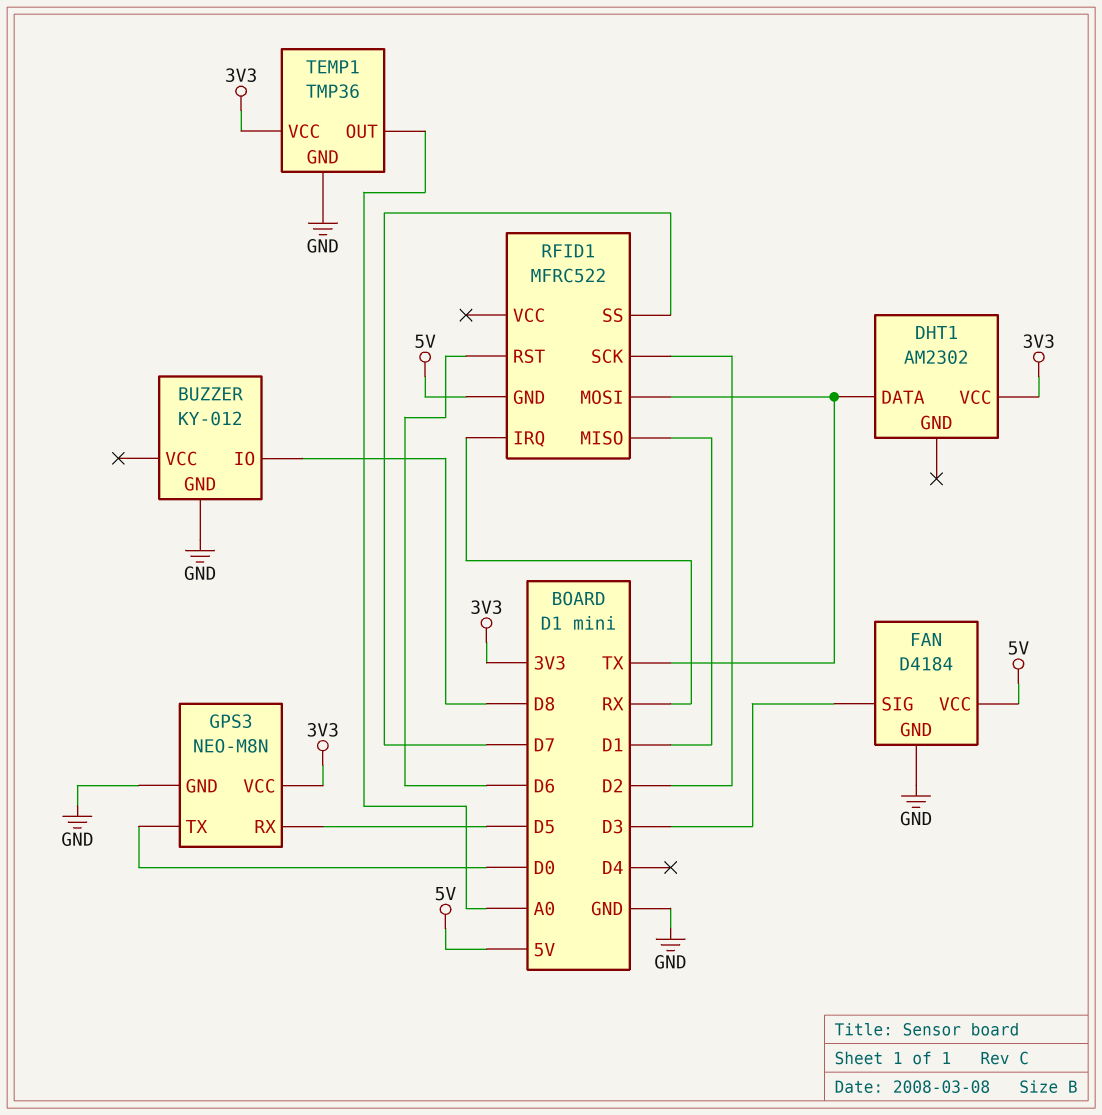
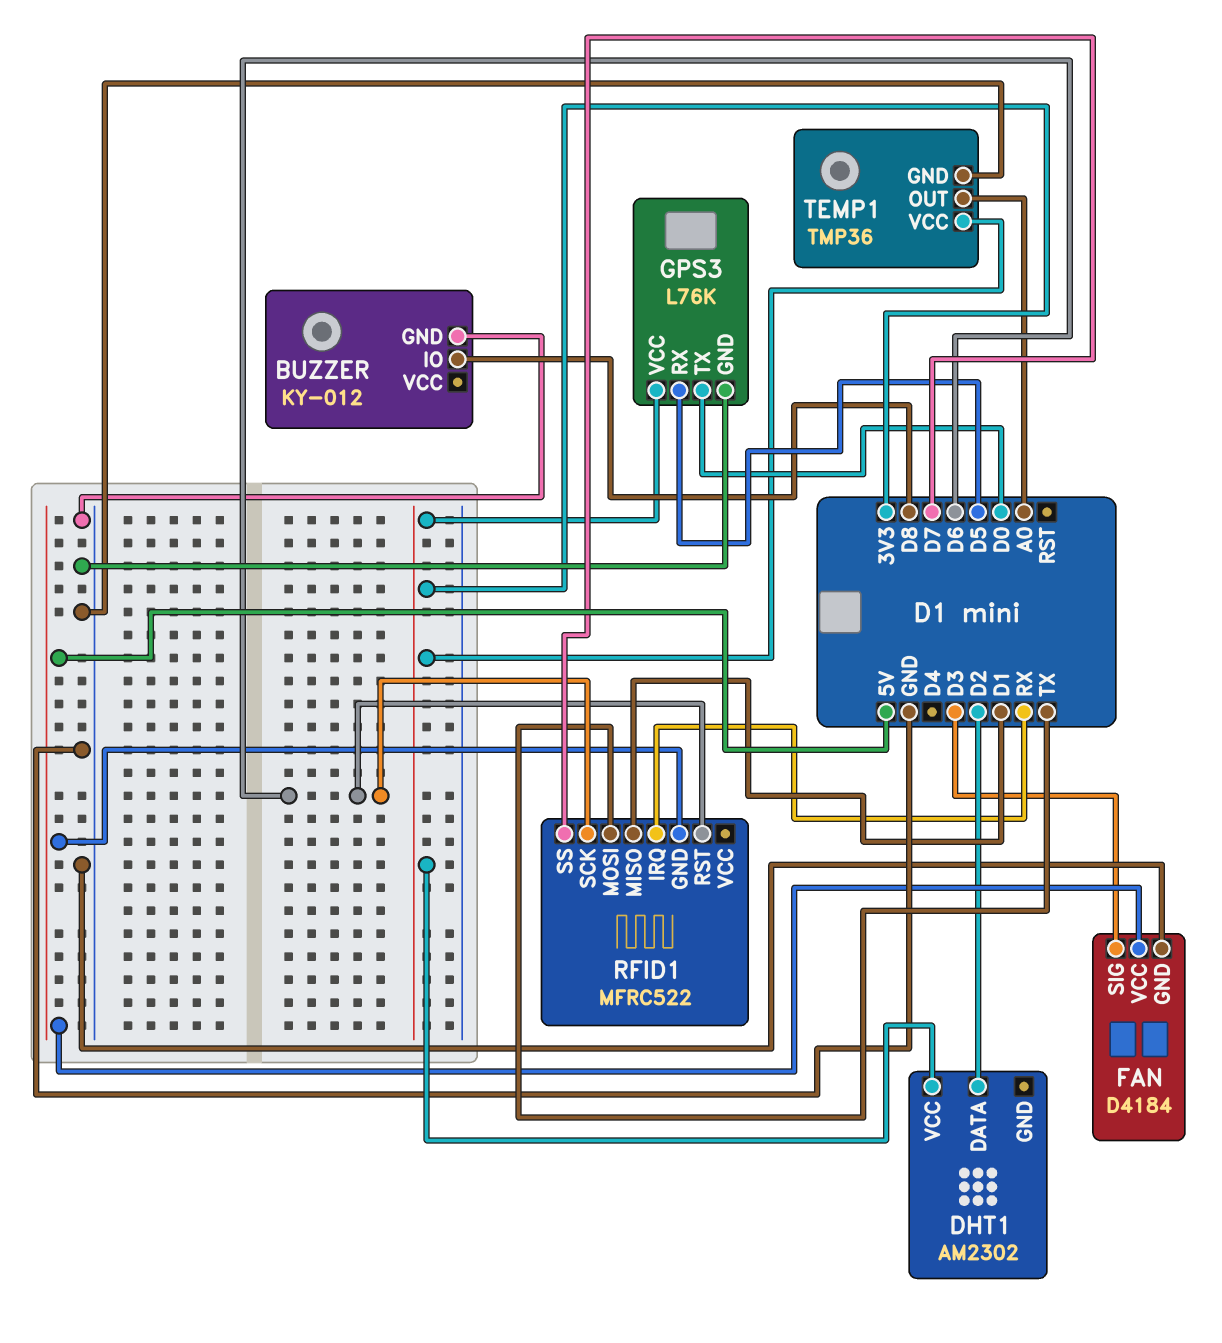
DHT1 pin DATA: TX -> D2
GPS3: NEO-M8N -> L76K
RFID1 pin SCK: D2 -> D6

